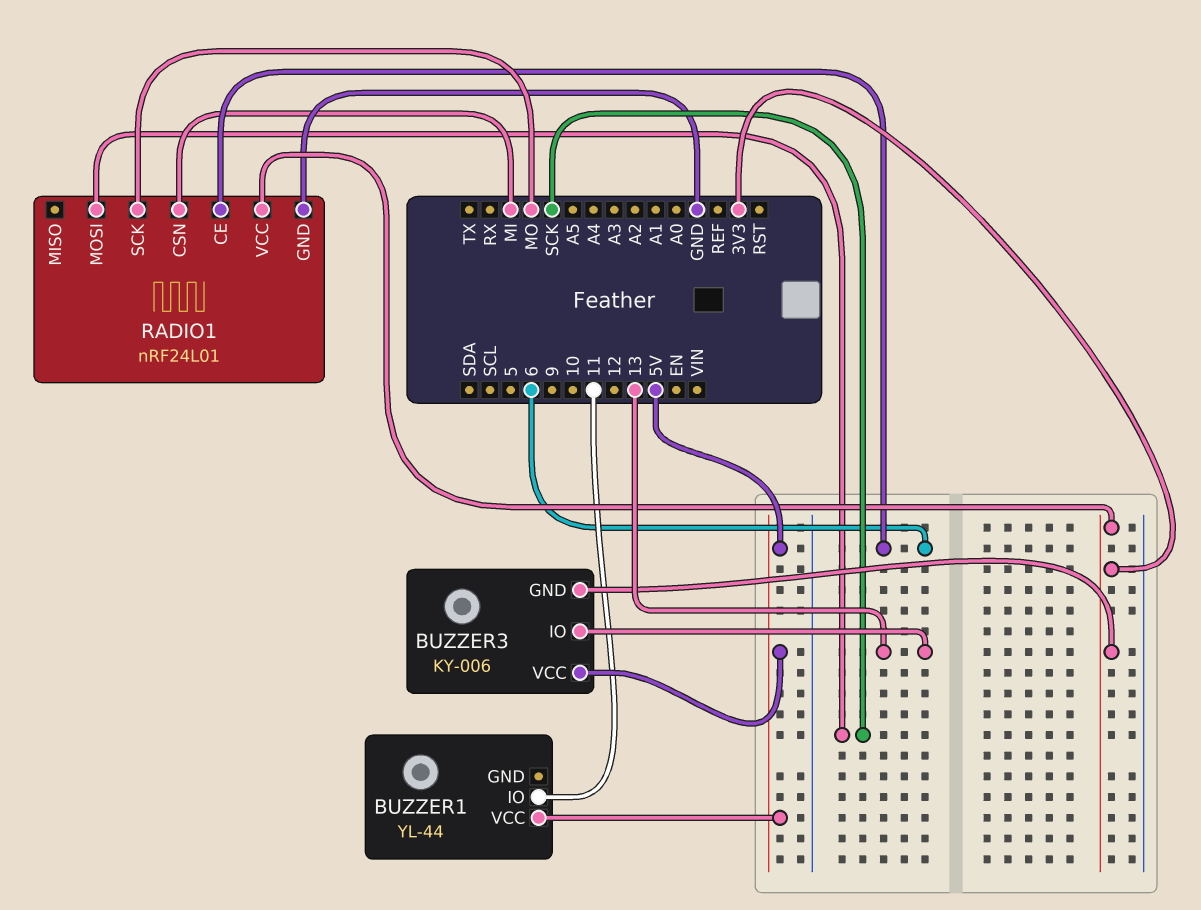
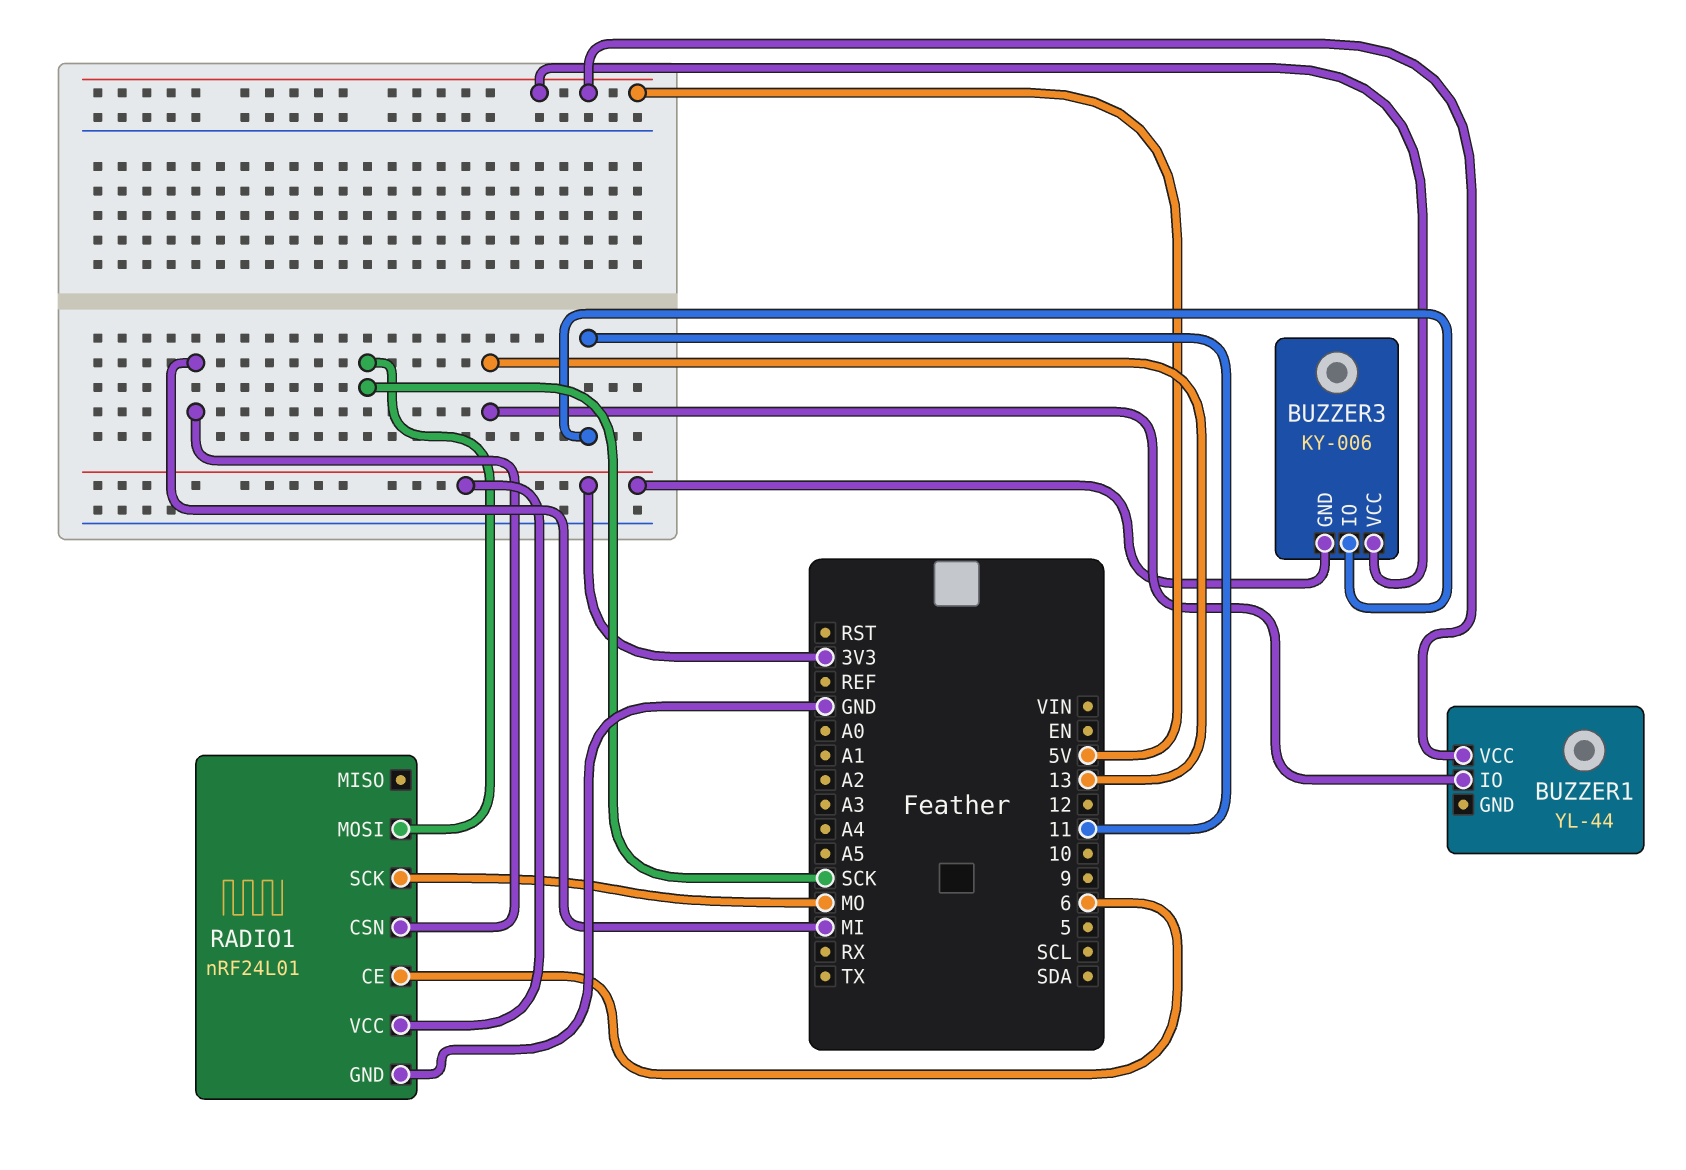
BUZZER1 pin IO: 11 -> 13
BUZZER3 pin IO: 13 -> 11

